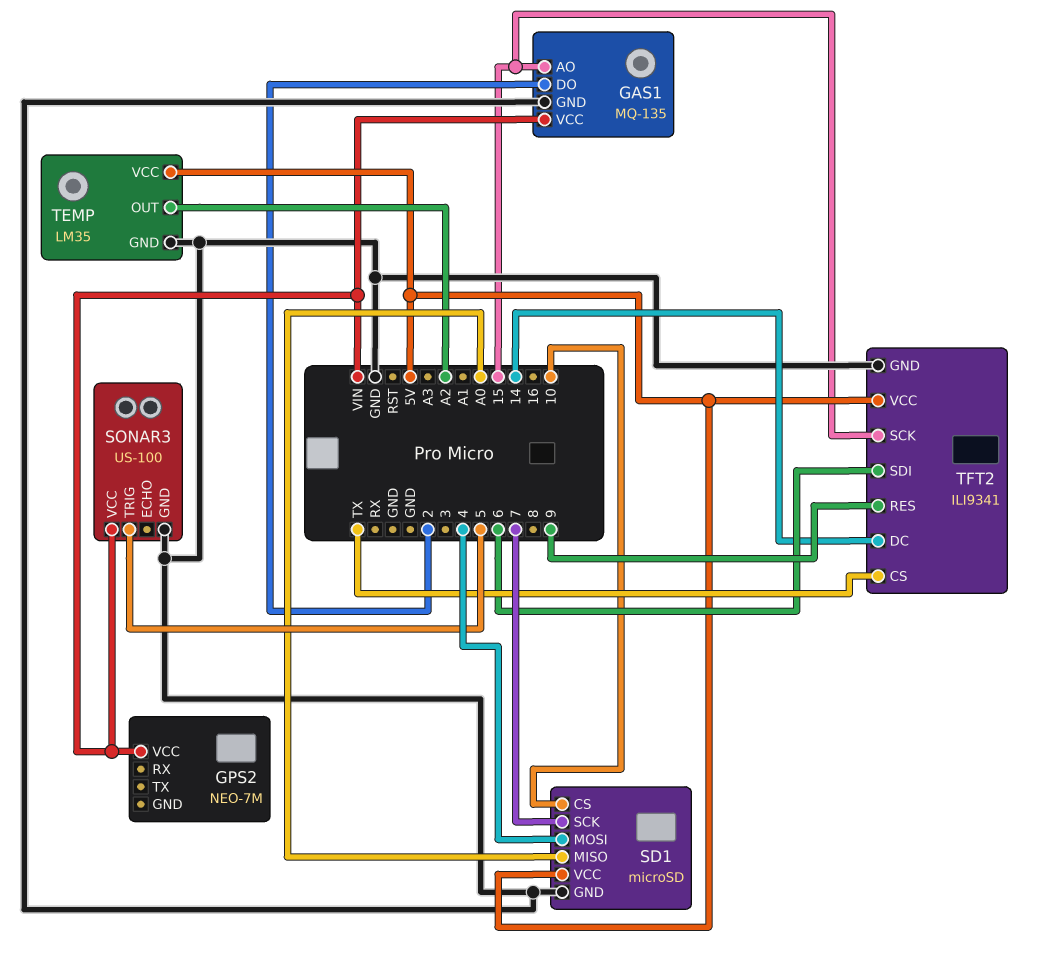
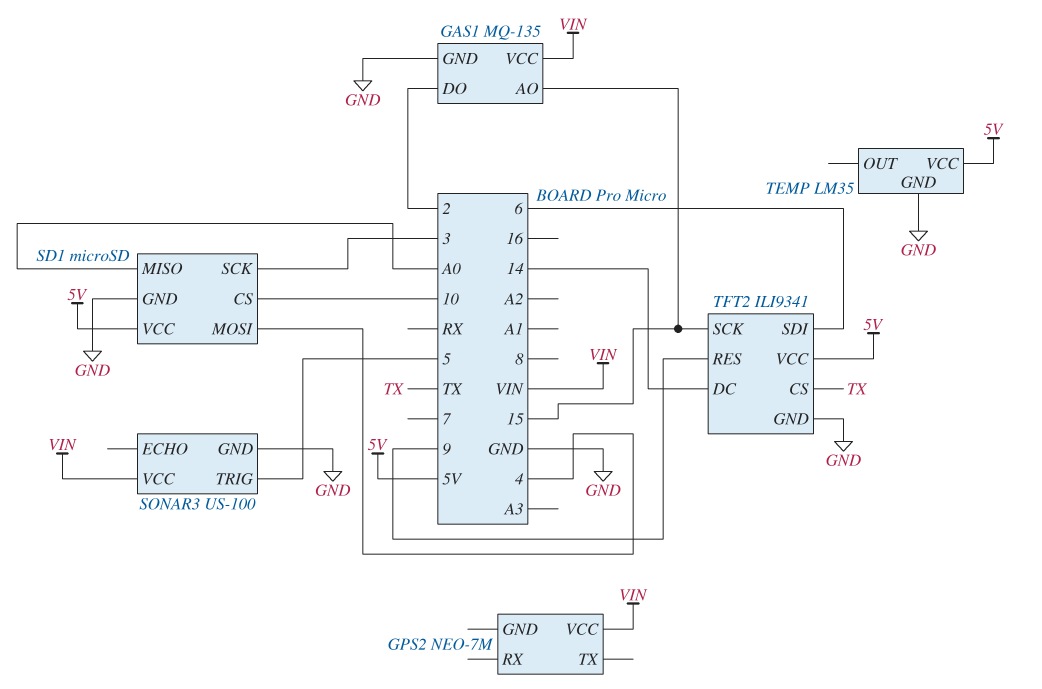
SD1 pin SCK: 7 -> 3
TEMP pin OUT: A2 -> none

